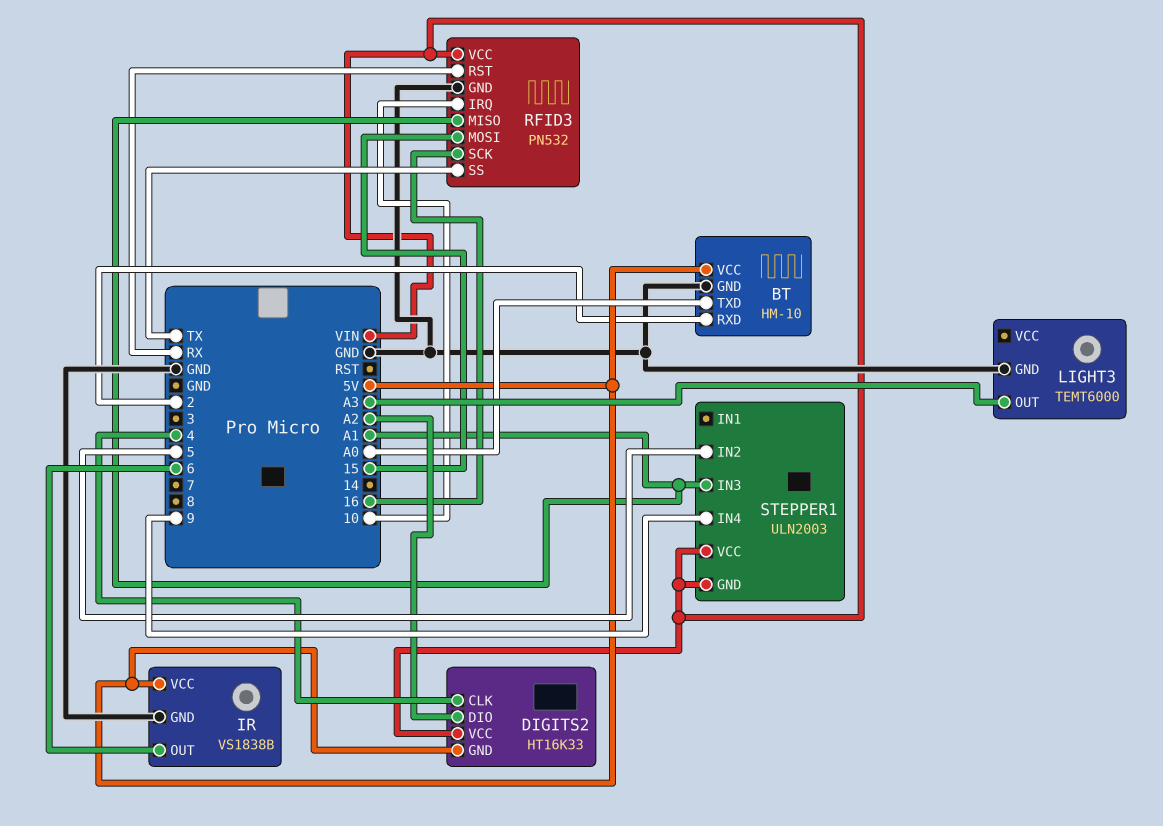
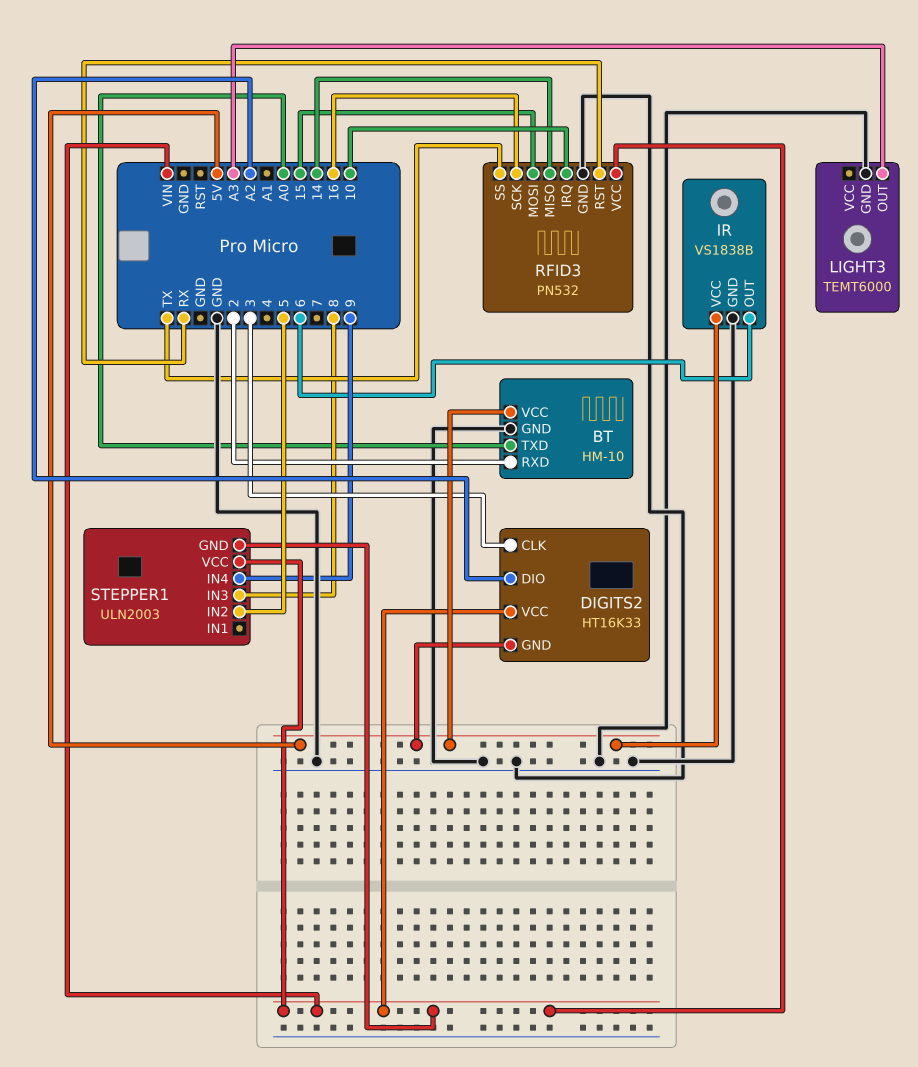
DIGITS2 pin CLK: 4 -> 3
RFID3 pin MISO: A1 -> 14
STEPPER1 pin IN3: A1 -> 8

